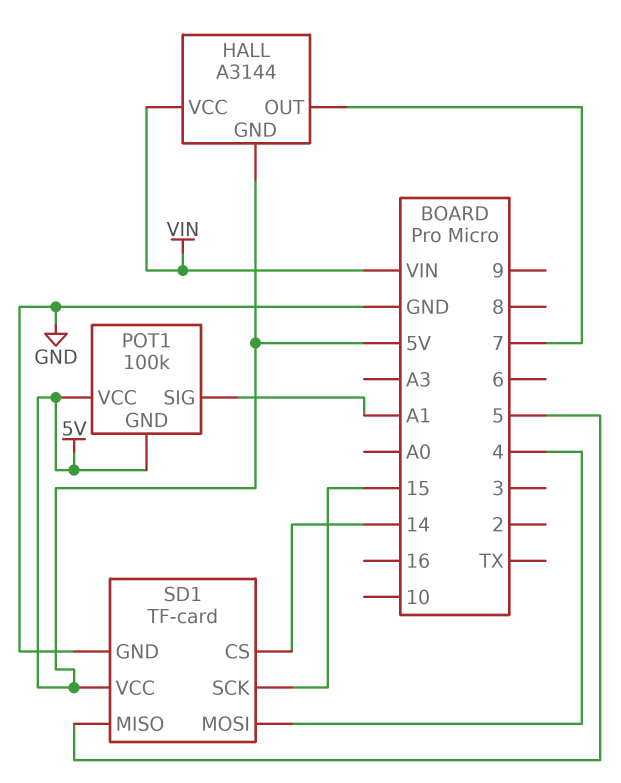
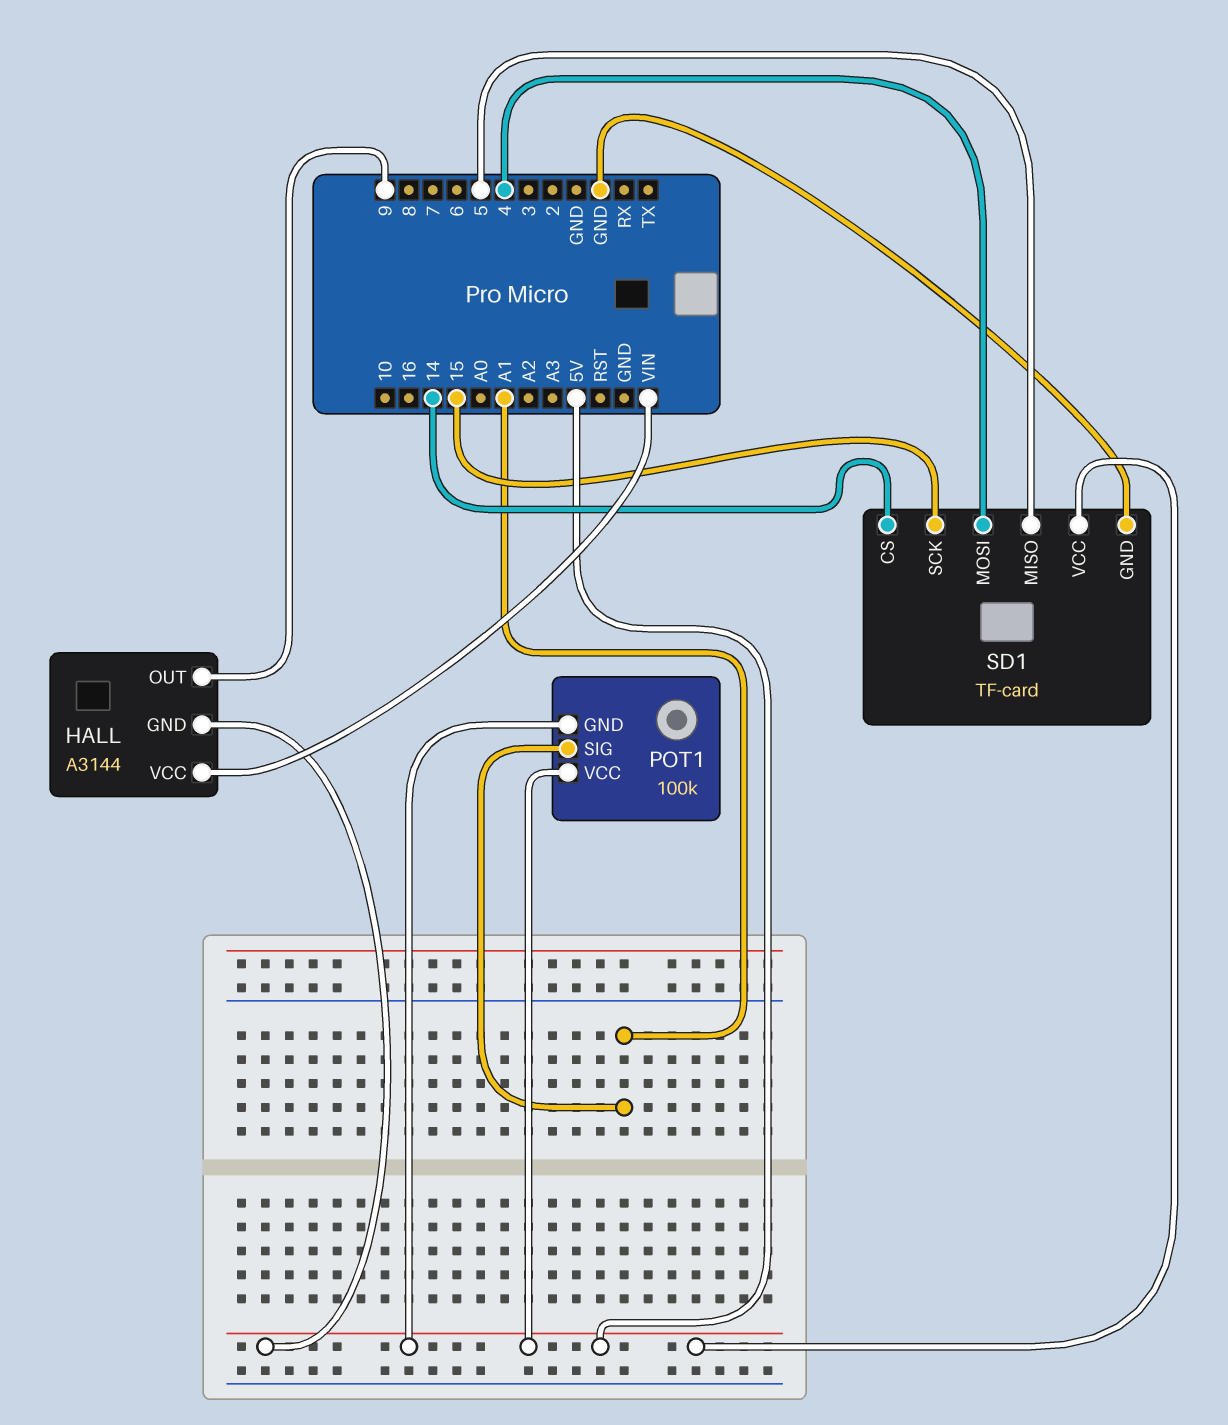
HALL pin OUT: 7 -> 9

